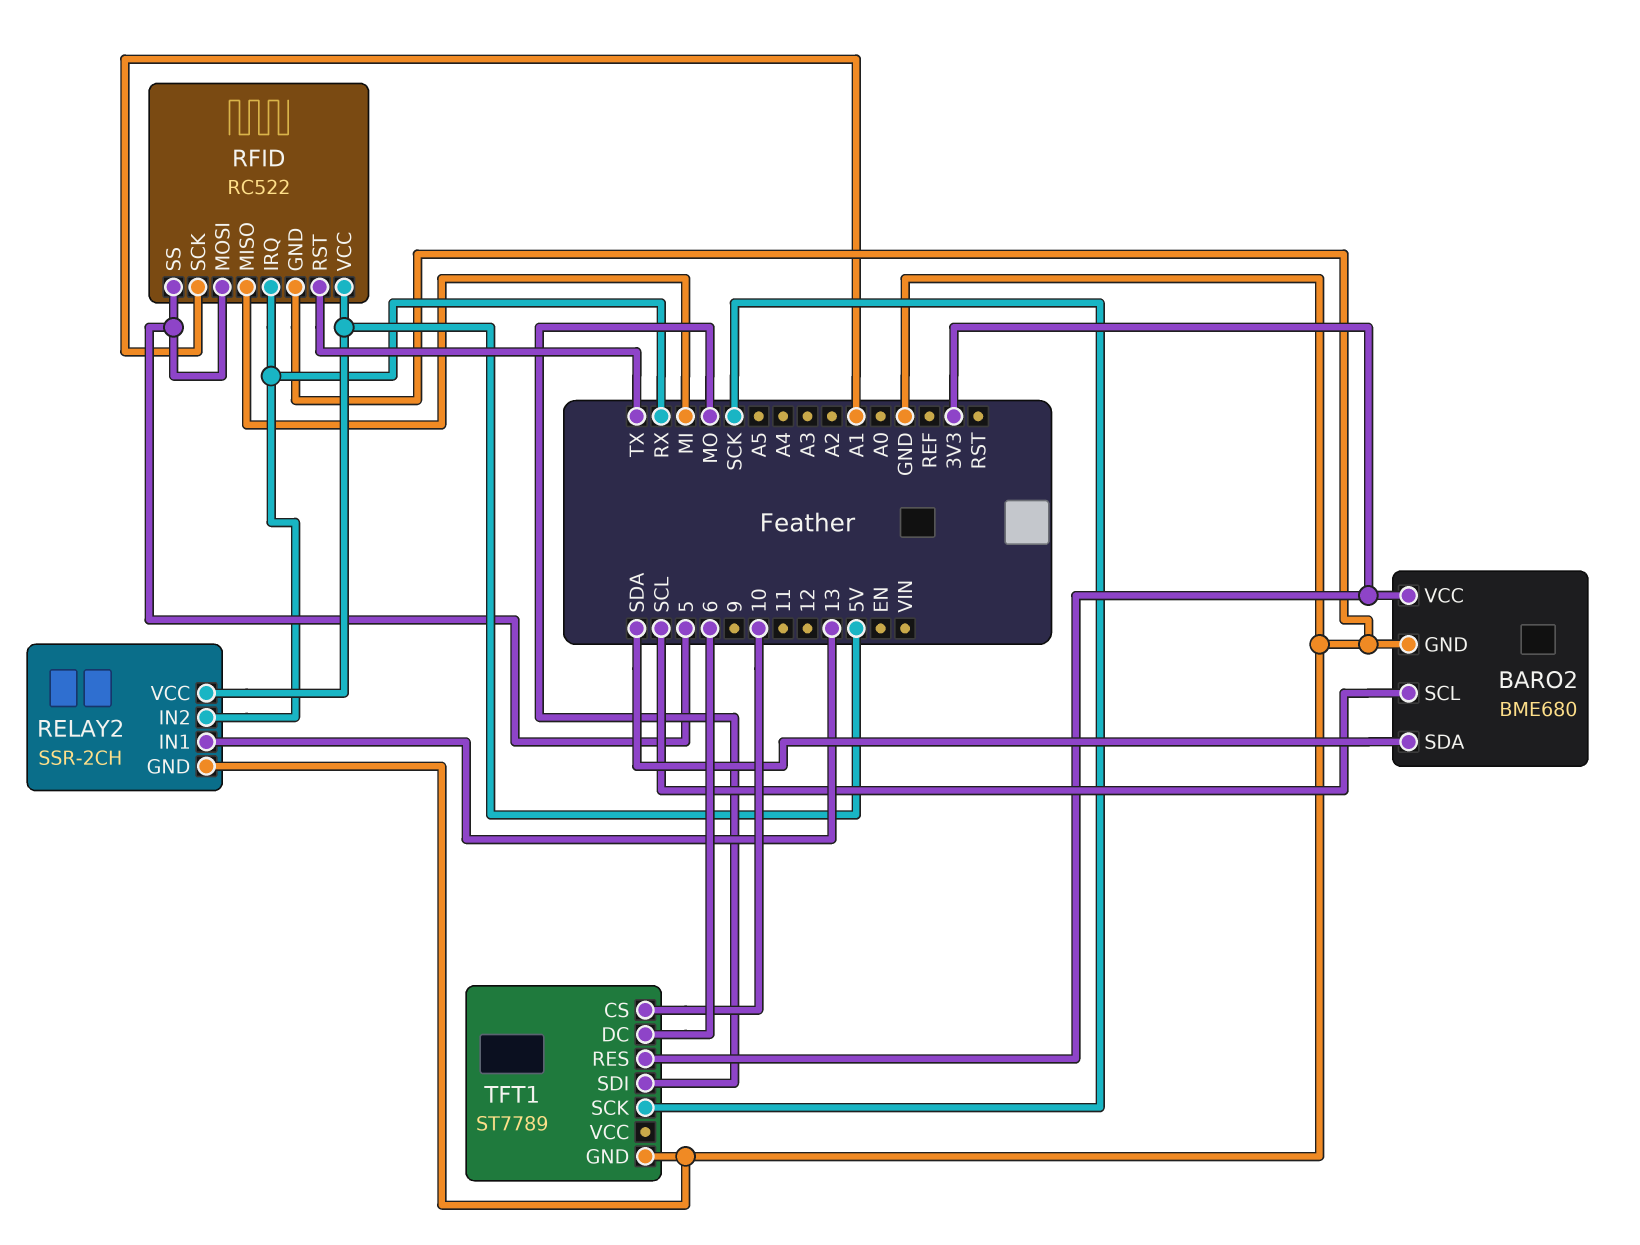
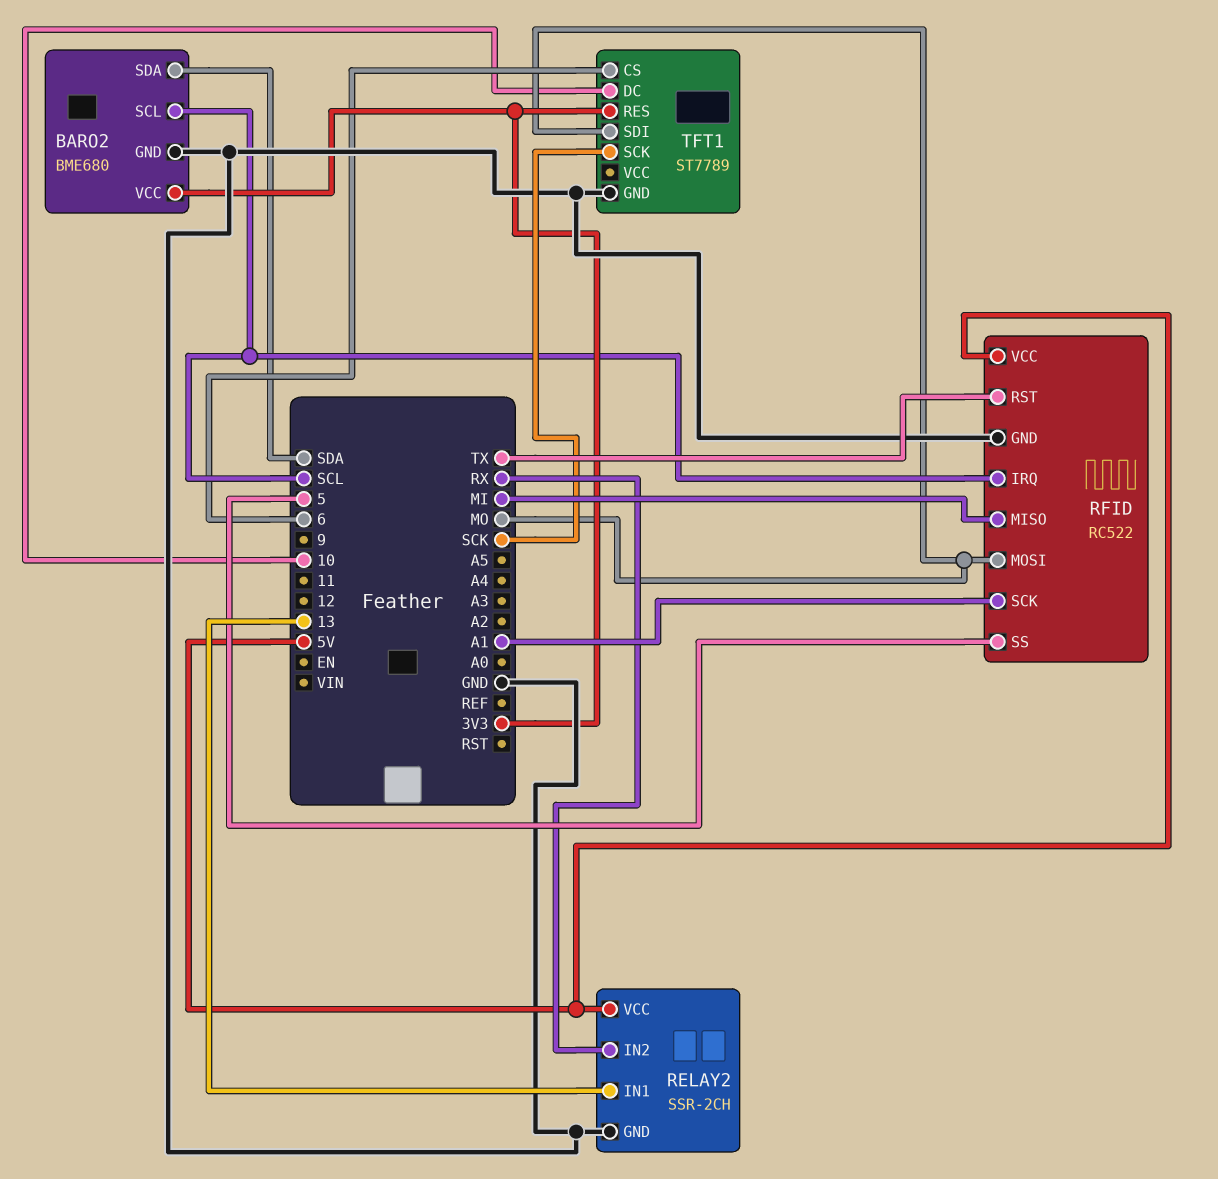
RFID pin IRQ: RX -> SCL
RFID pin MOSI: 5 -> MO
TFT1 pin CS: 10 -> 6
TFT1 pin DC: 6 -> 10

